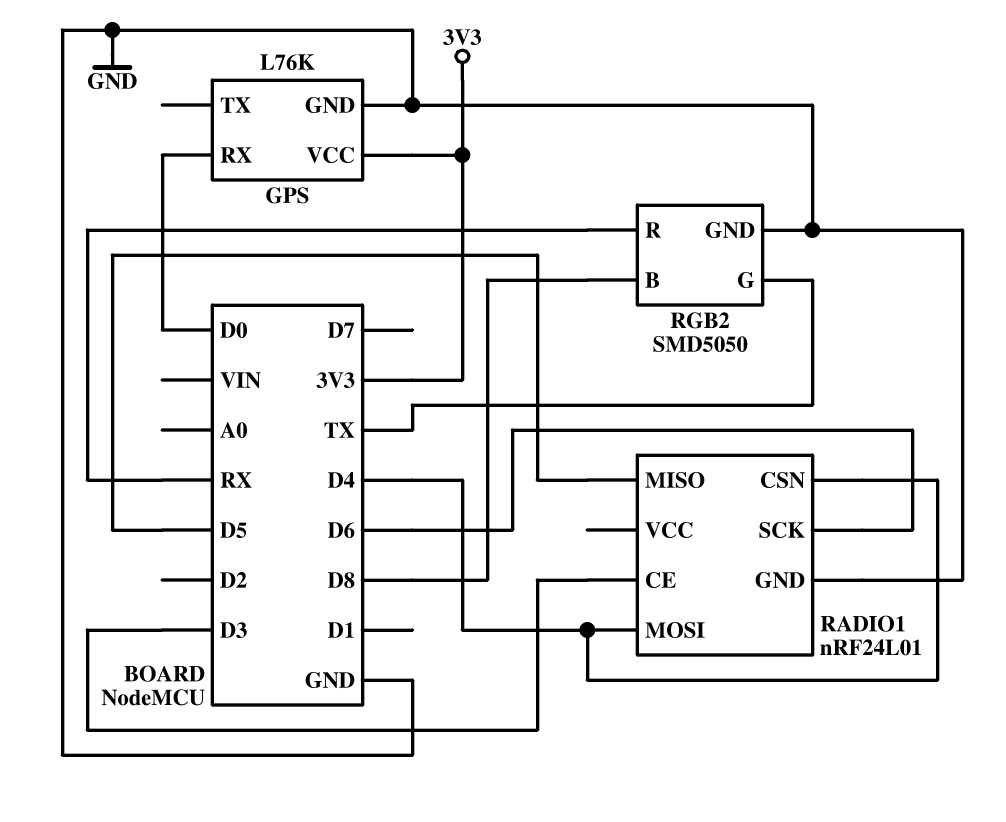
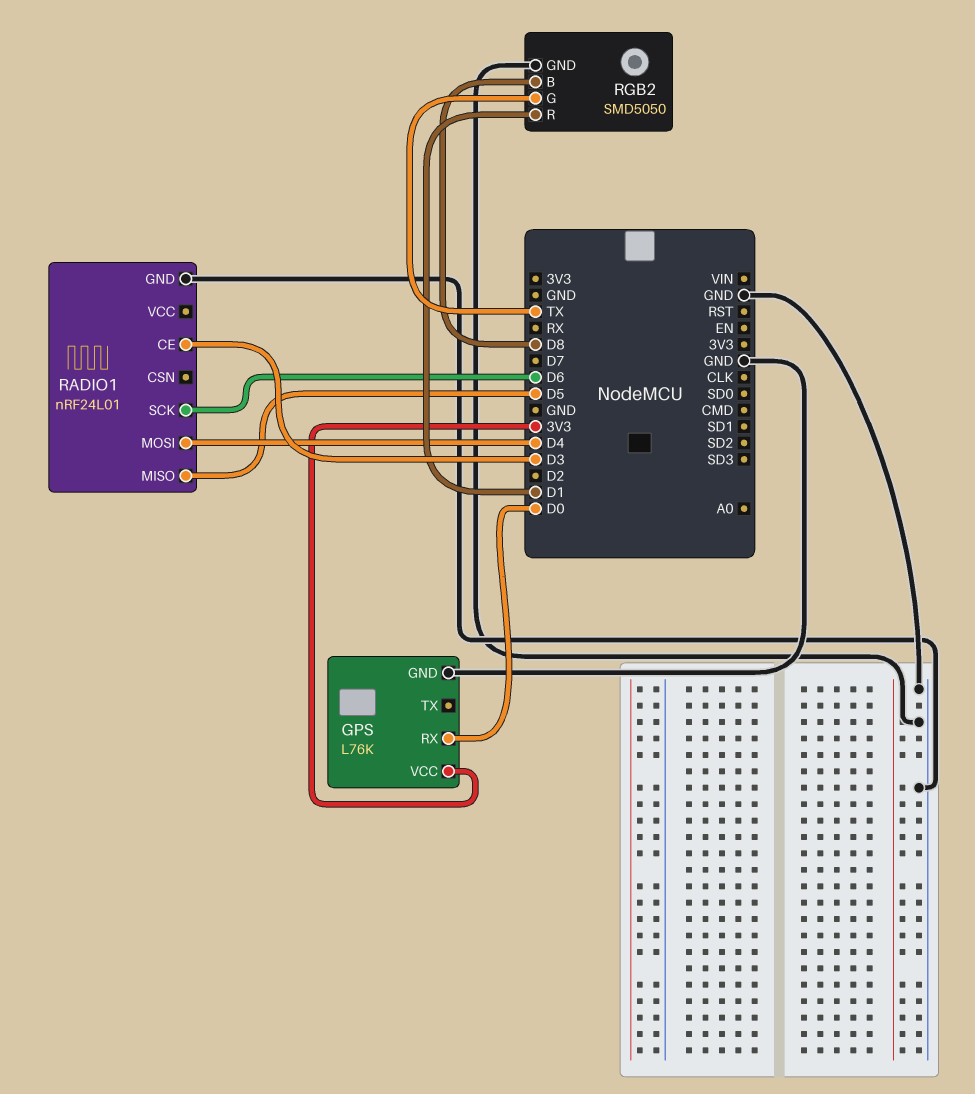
RADIO1 pin CSN: D4 -> none
RGB2 pin R: RX -> D1

